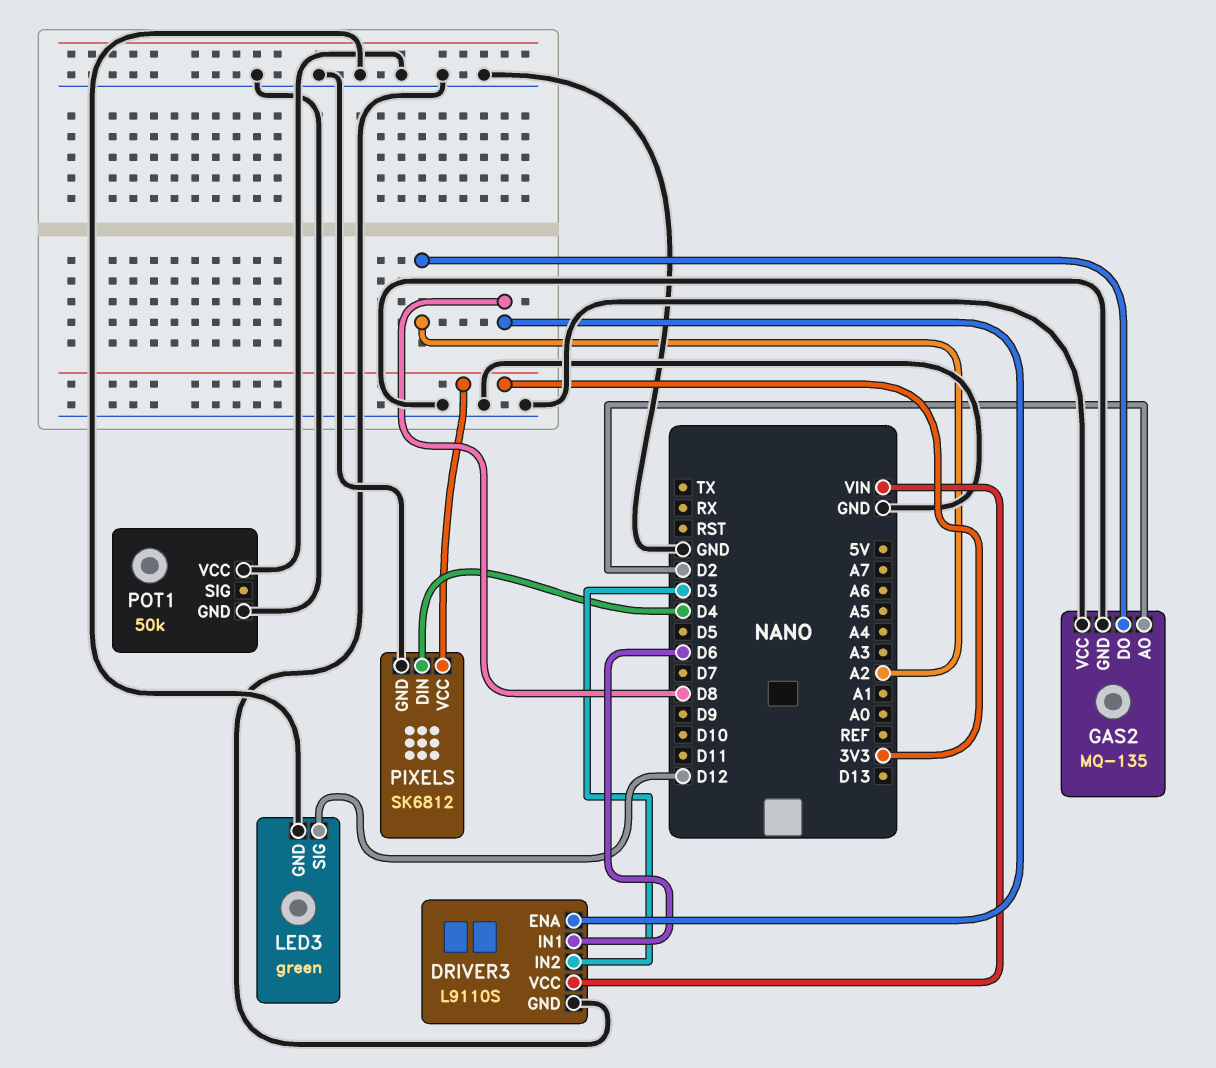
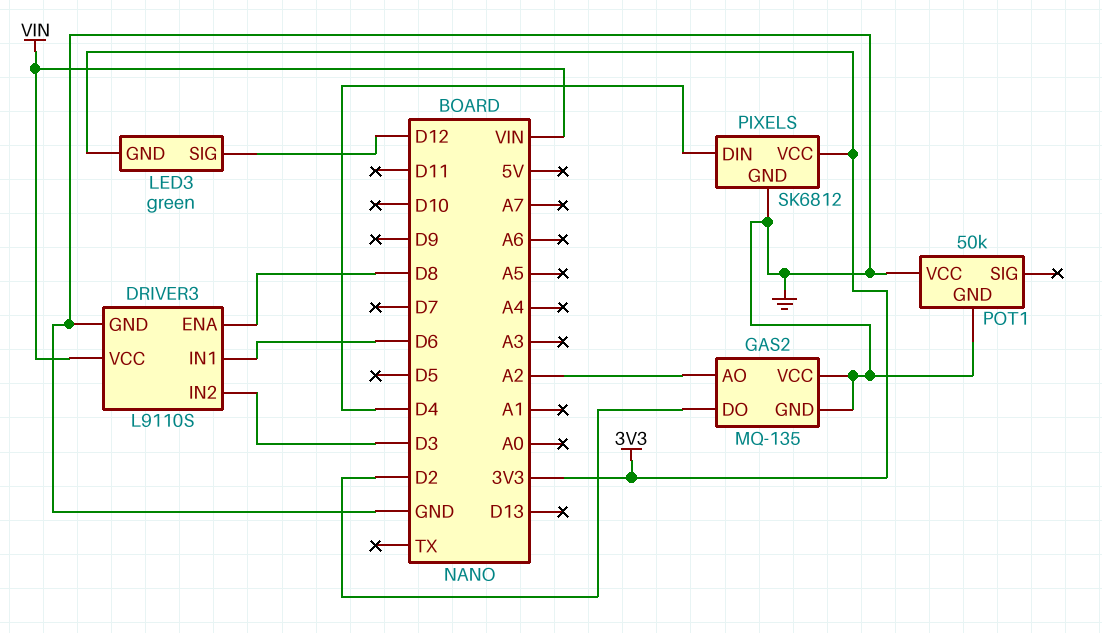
GAS2 pin AO: D2 -> A2
GAS2 pin DO: A2 -> D2
LED3 pin GND: GND -> 3V3

